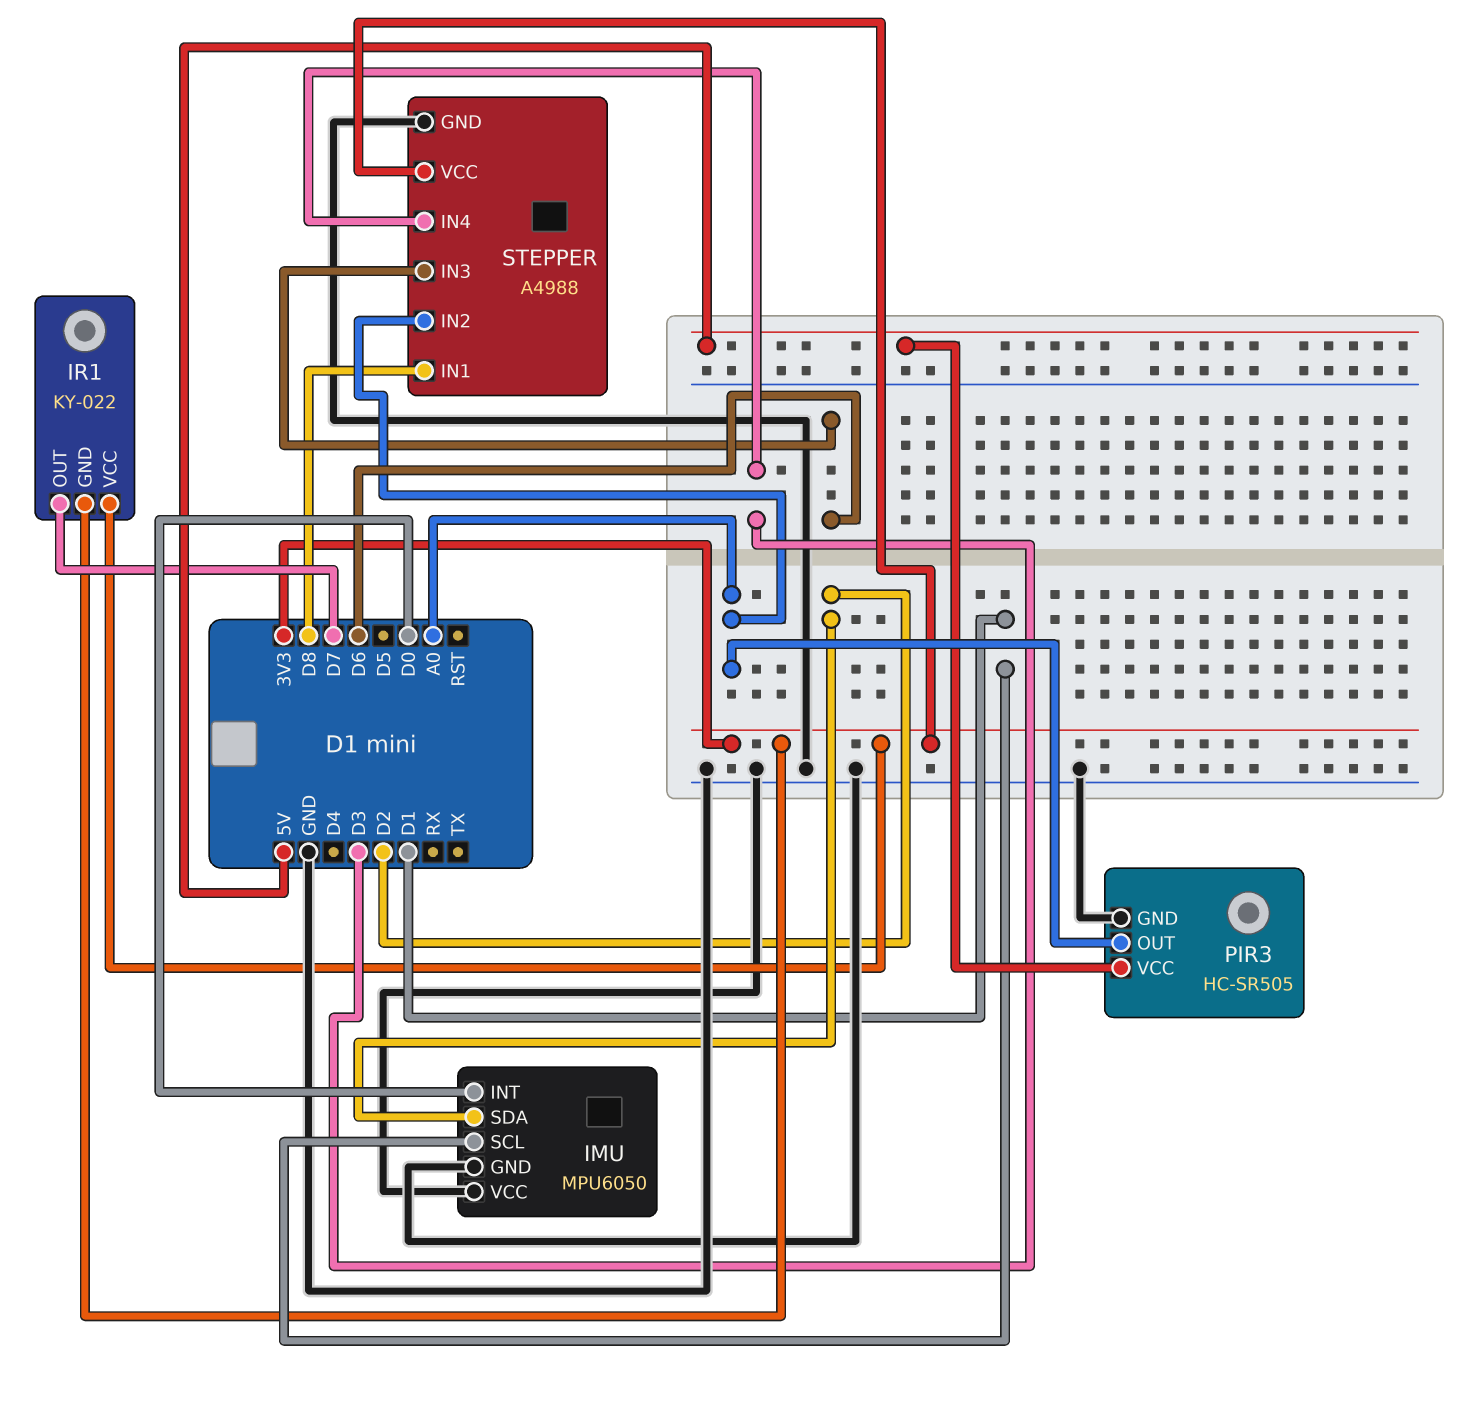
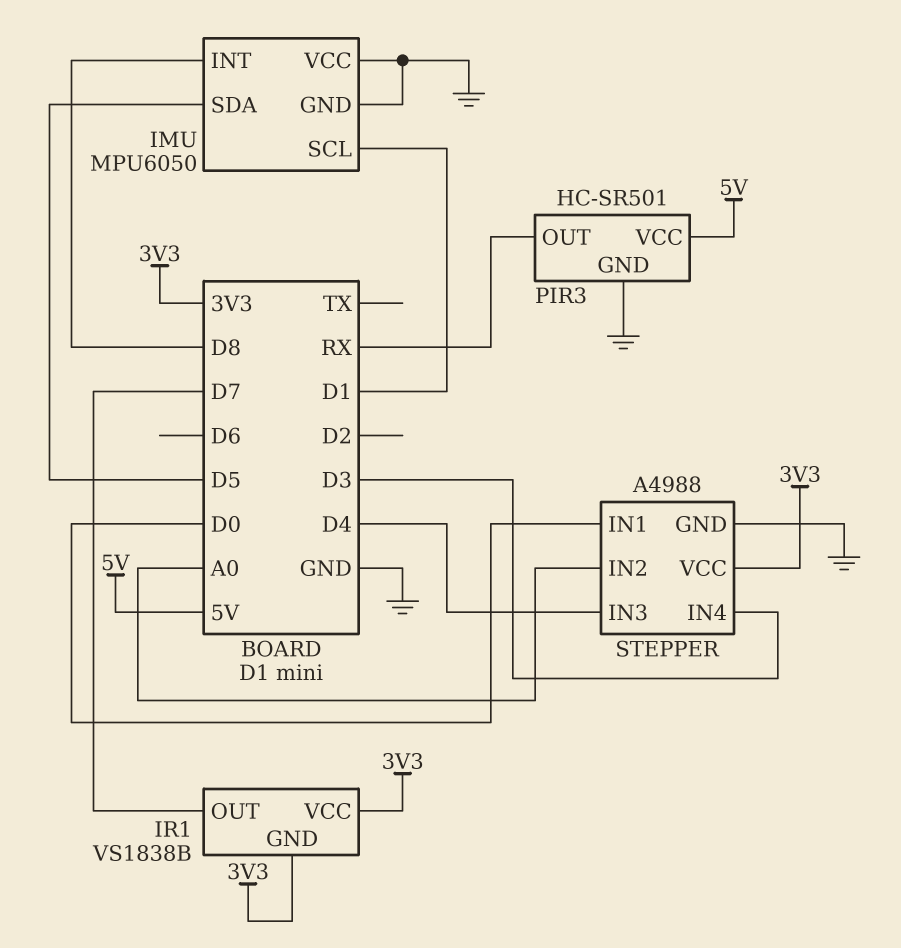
IMU pin INT: D0 -> D8
IMU pin SDA: D2 -> D5
IR1: KY-022 -> VS1838B
PIR3: HC-SR505 -> HC-SR501
PIR3 pin OUT: A0 -> RX
STEPPER pin IN1: D8 -> D0
STEPPER pin IN3: D6 -> D4

